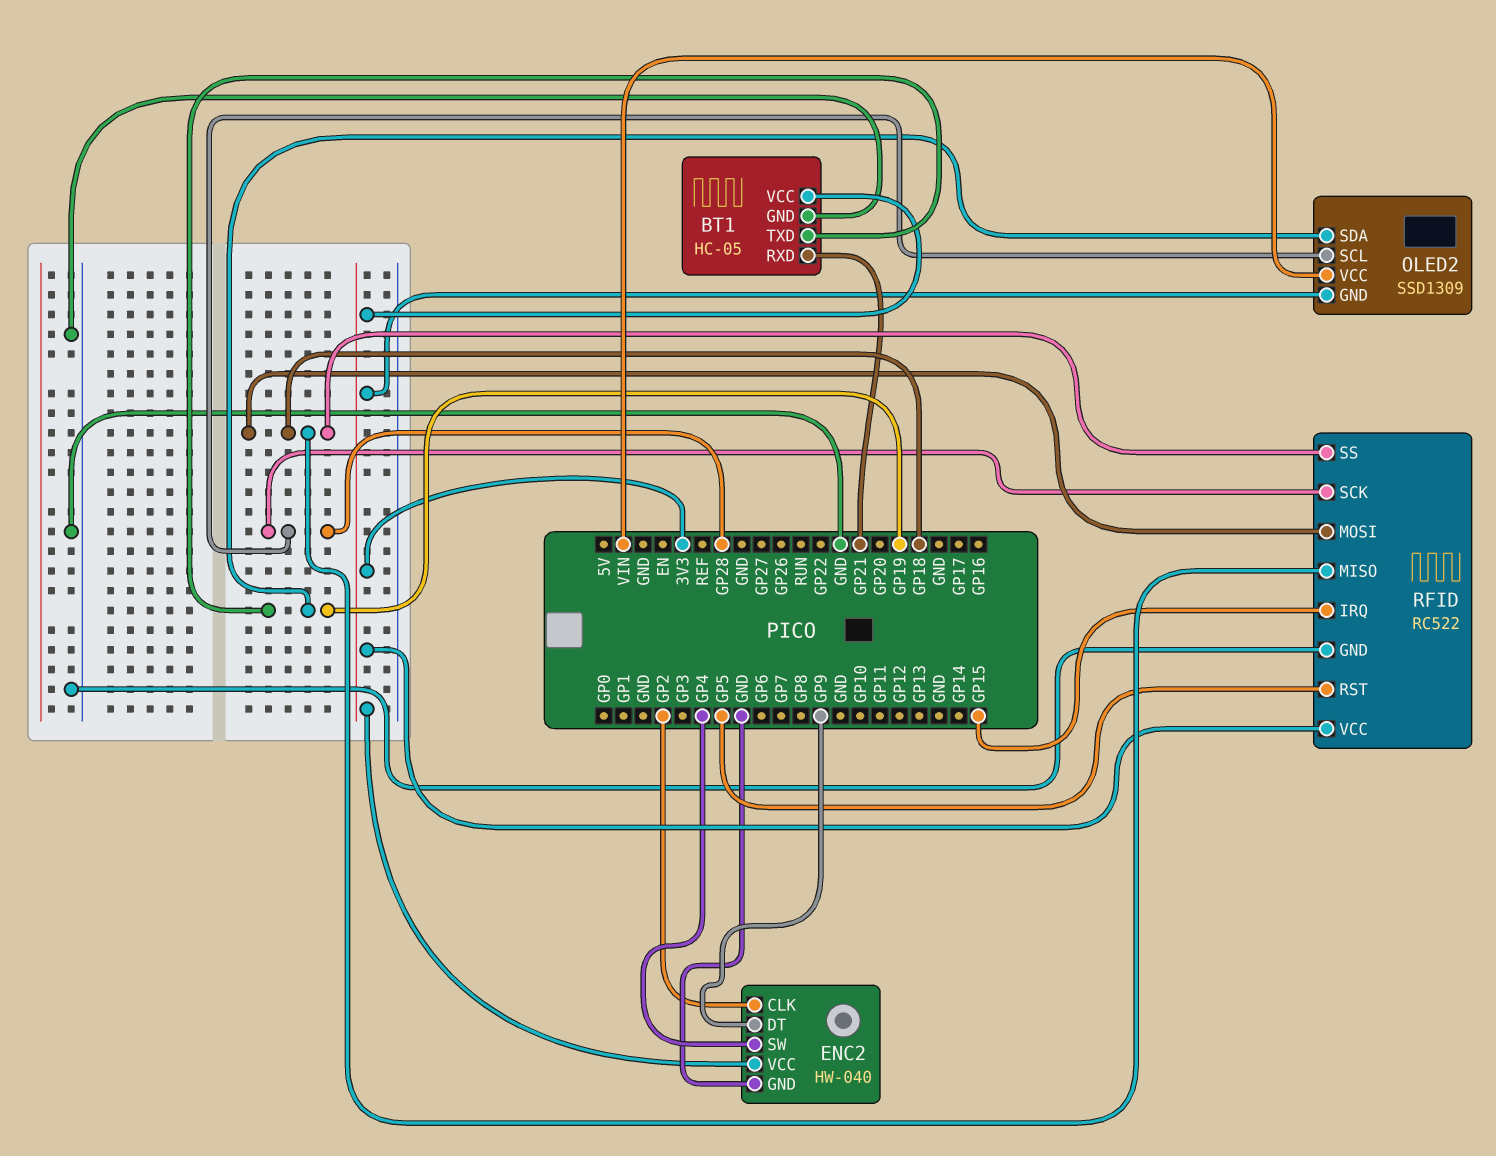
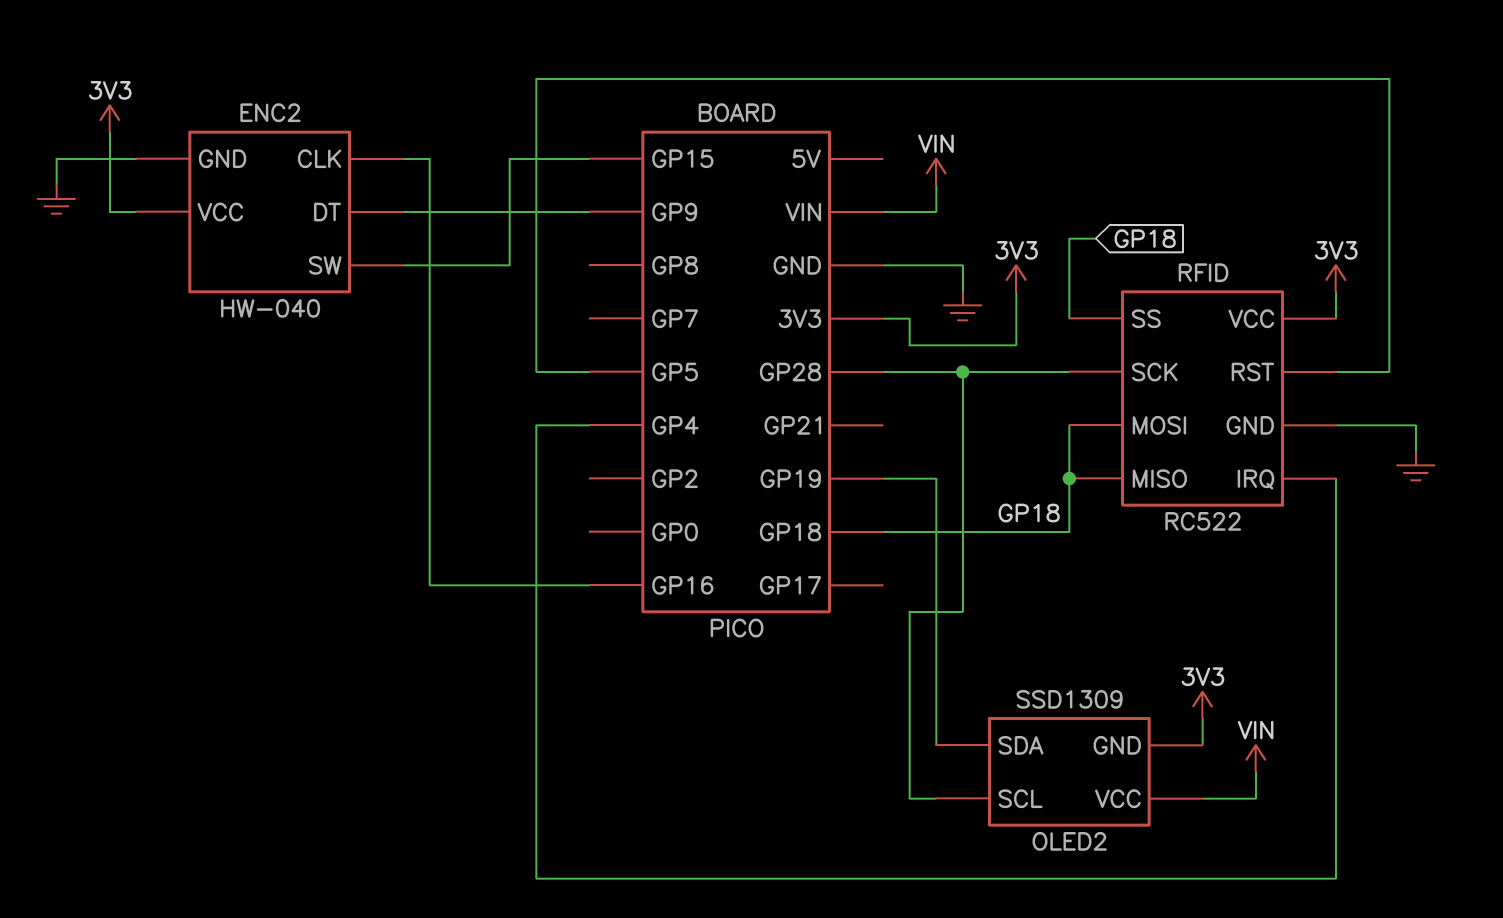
BT1: HC-05 -> none
BT1 pin GND: GND -> none
BT1 pin RXD: GP21 -> none
BT1 pin TXD: GP19 -> none
BT1 pin VCC: 3V3 -> none
ENC2 pin CLK: GP2 -> GP16
ENC2 pin SW: GP4 -> GP15
RFID pin IRQ: GP15 -> GP4

